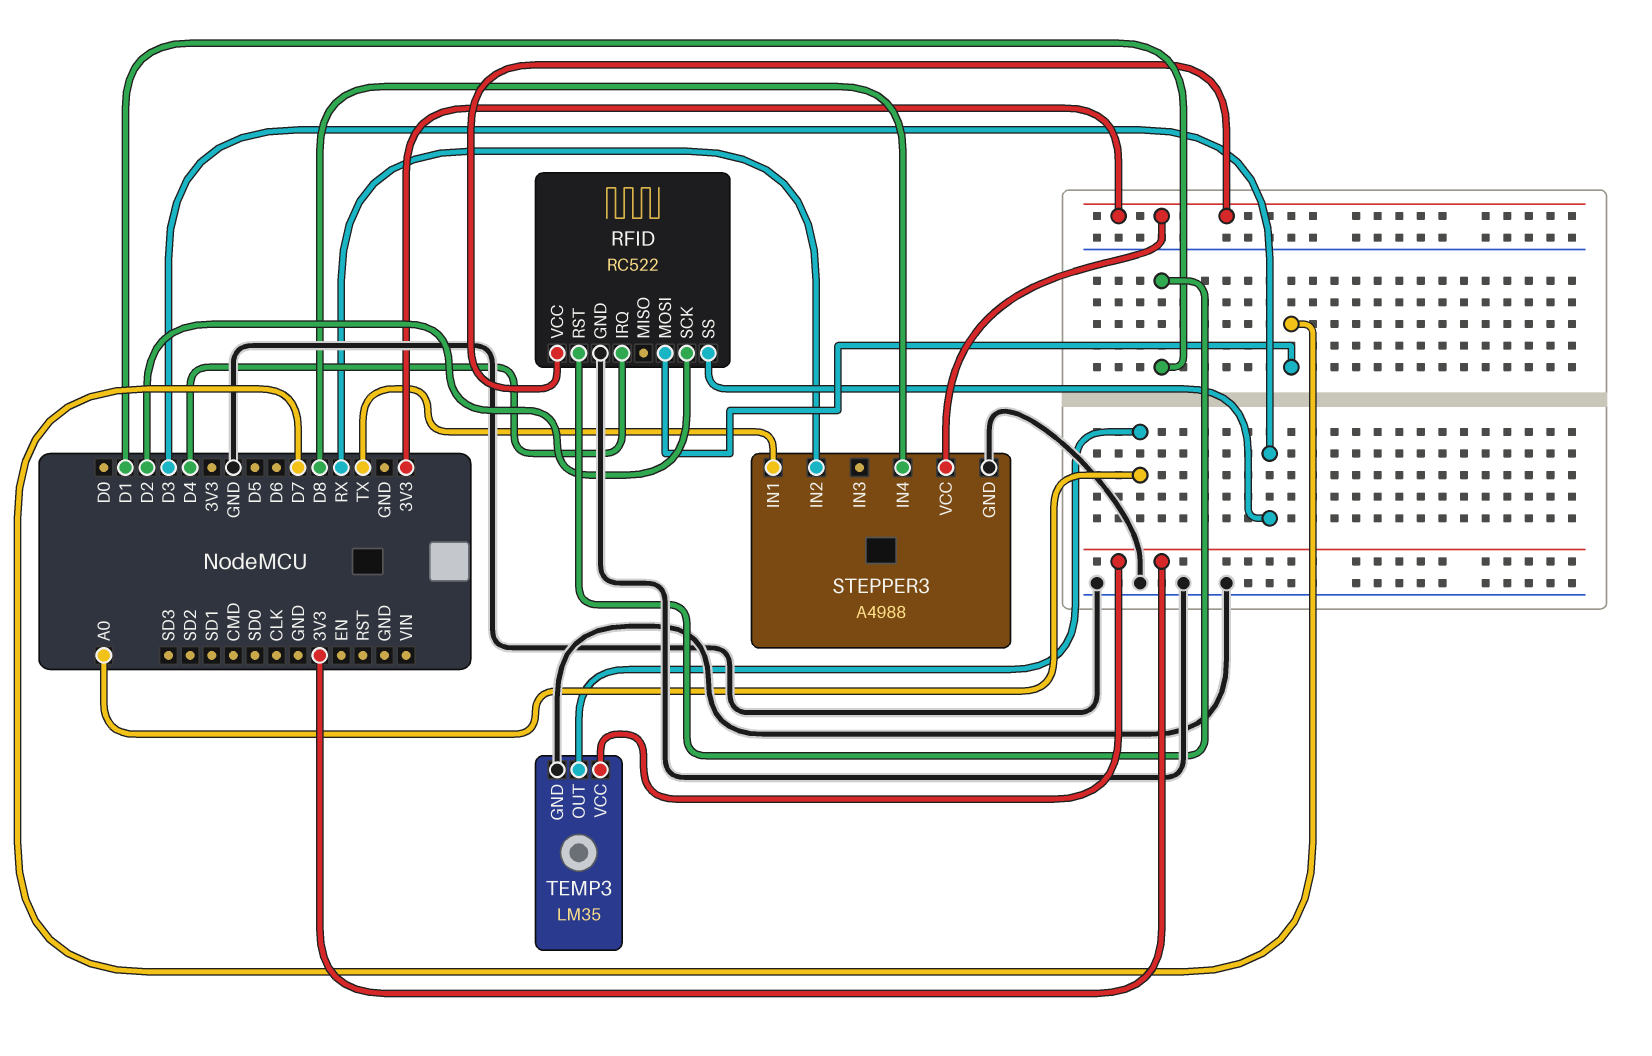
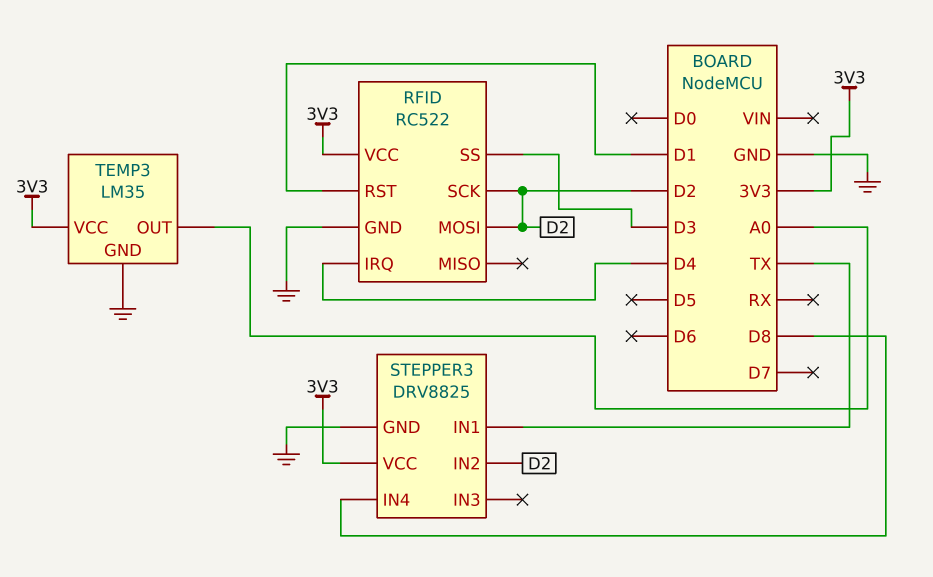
RFID pin MOSI: D7 -> D2
STEPPER3: A4988 -> DRV8825
STEPPER3 pin IN2: RX -> D2

